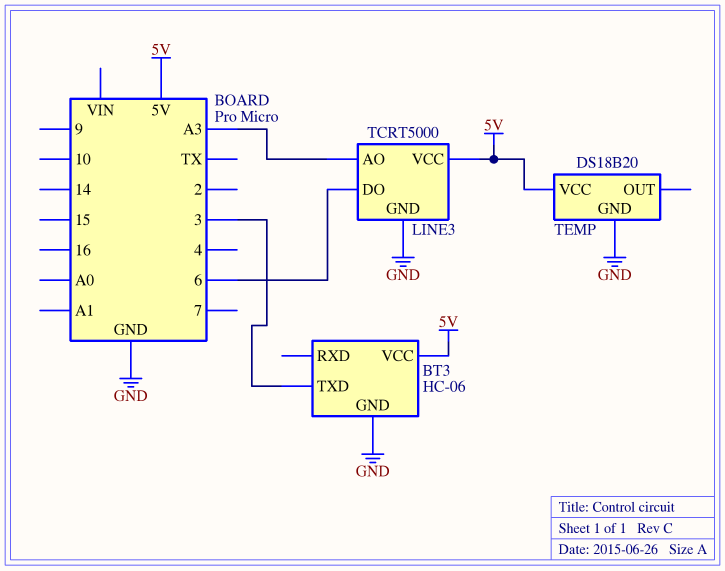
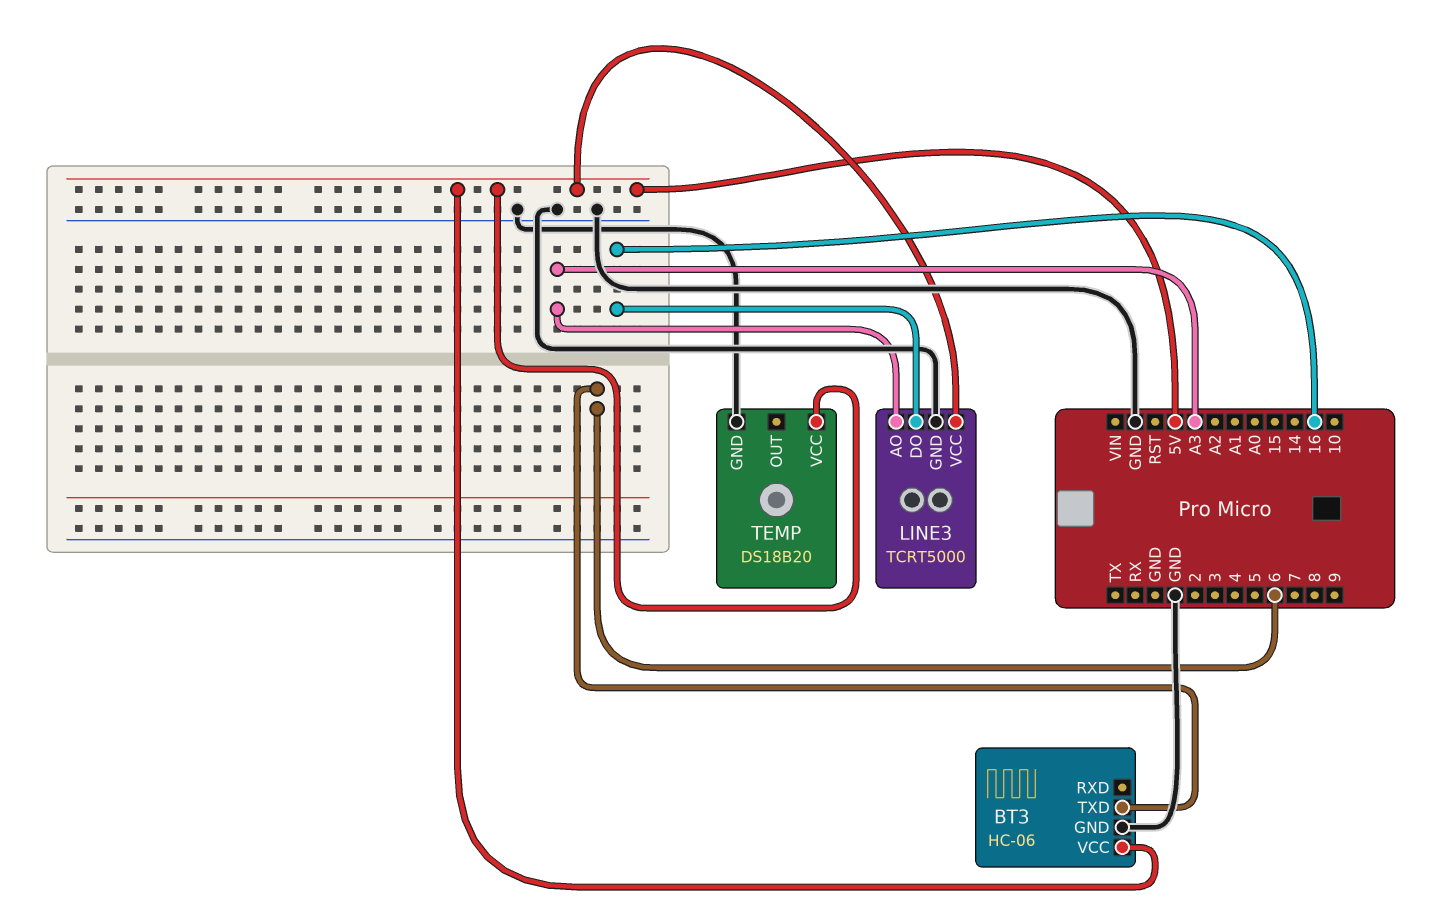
BT3 pin TXD: 3 -> 6
LINE3 pin DO: 6 -> 16

